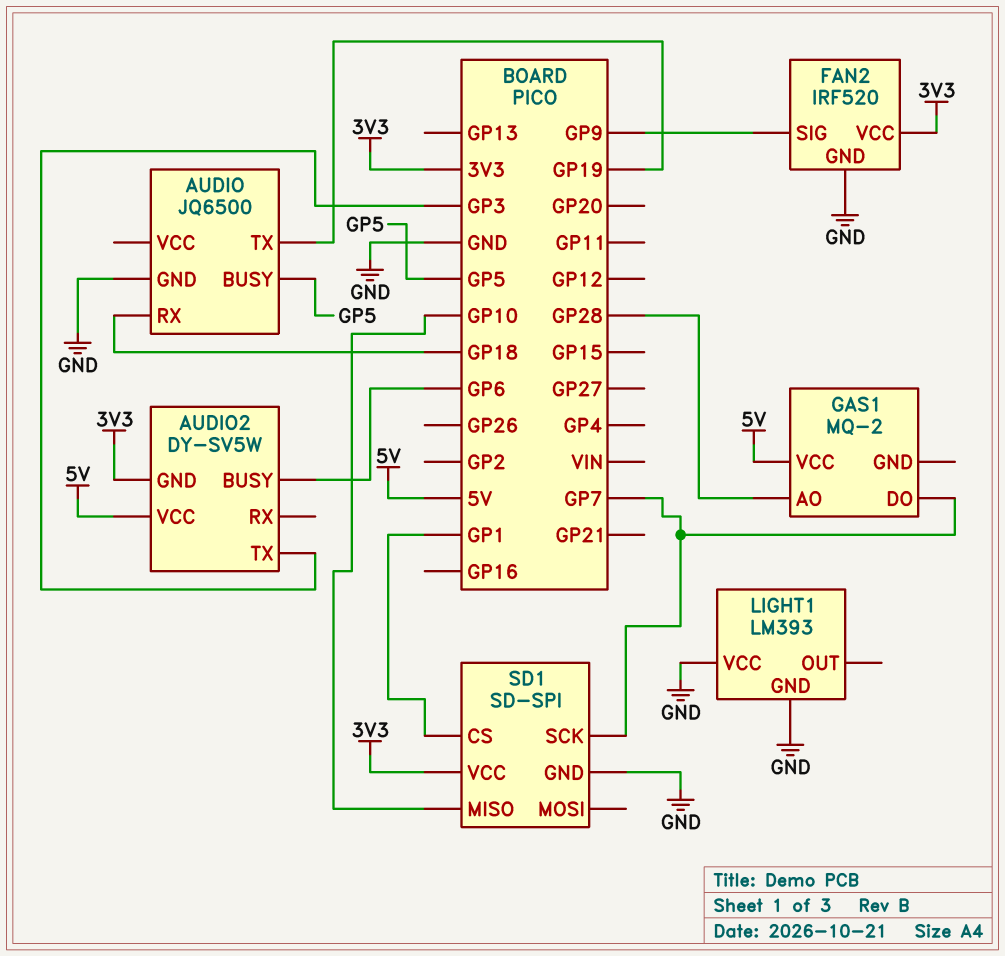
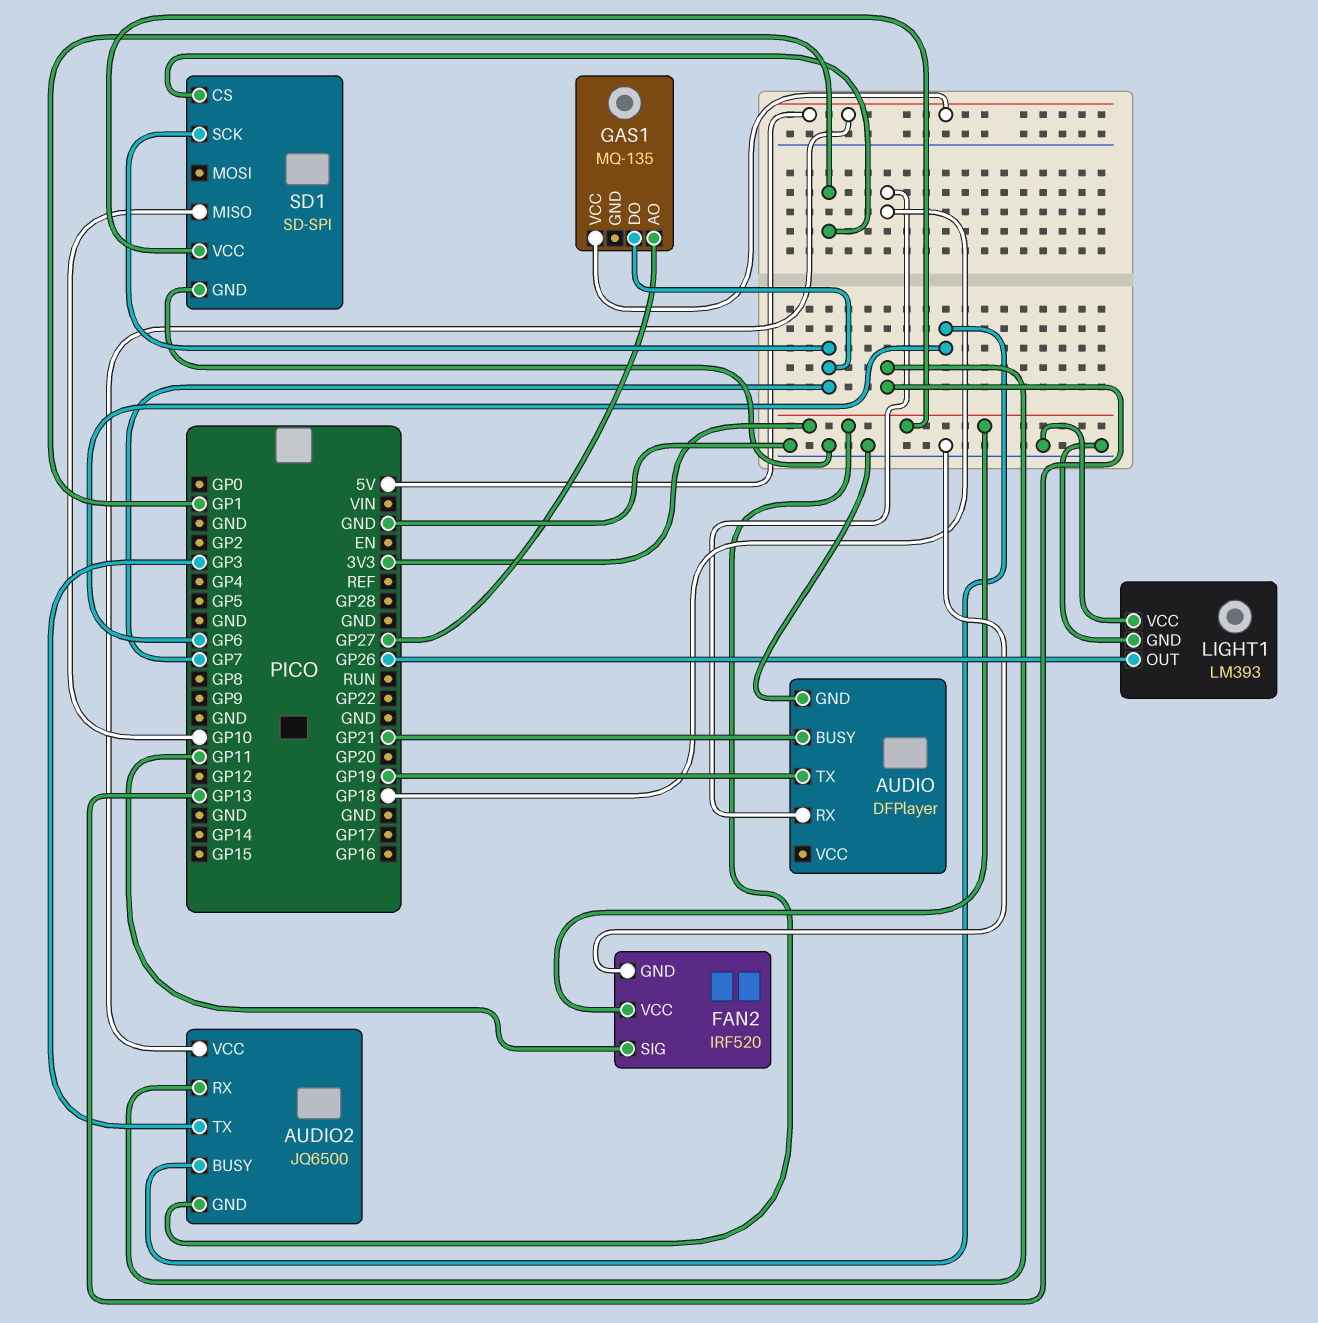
AUDIO: JQ6500 -> DFPlayer
AUDIO pin BUSY: GP5 -> GP21
AUDIO2: DY-SV5W -> JQ6500
AUDIO2 pin RX: none -> GP13
FAN2 pin SIG: GP9 -> GP11
GAS1: MQ-2 -> MQ-135
GAS1 pin AO: GP28 -> GP27
LIGHT1 pin OUT: none -> GP26

